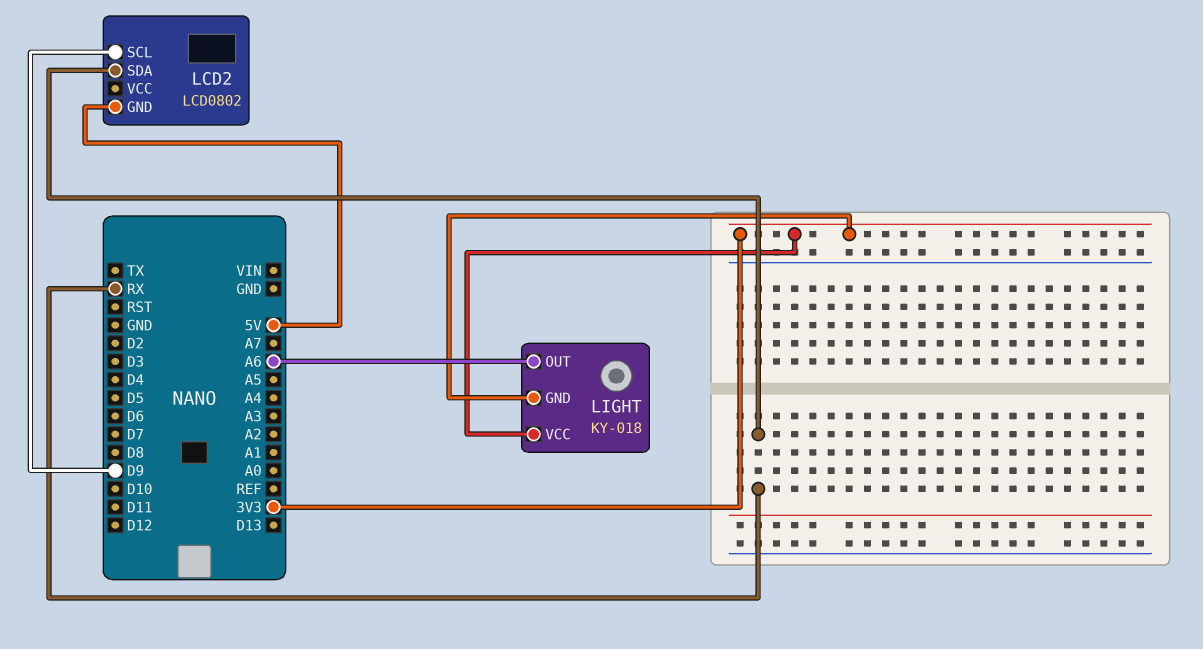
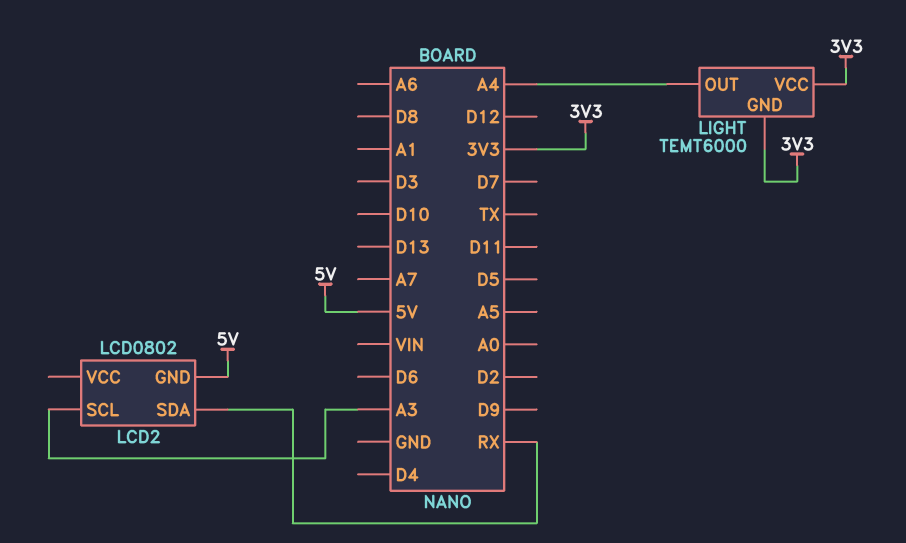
LCD2 pin SCL: D9 -> A3
LIGHT: KY-018 -> TEMT6000
LIGHT pin OUT: A6 -> A4

